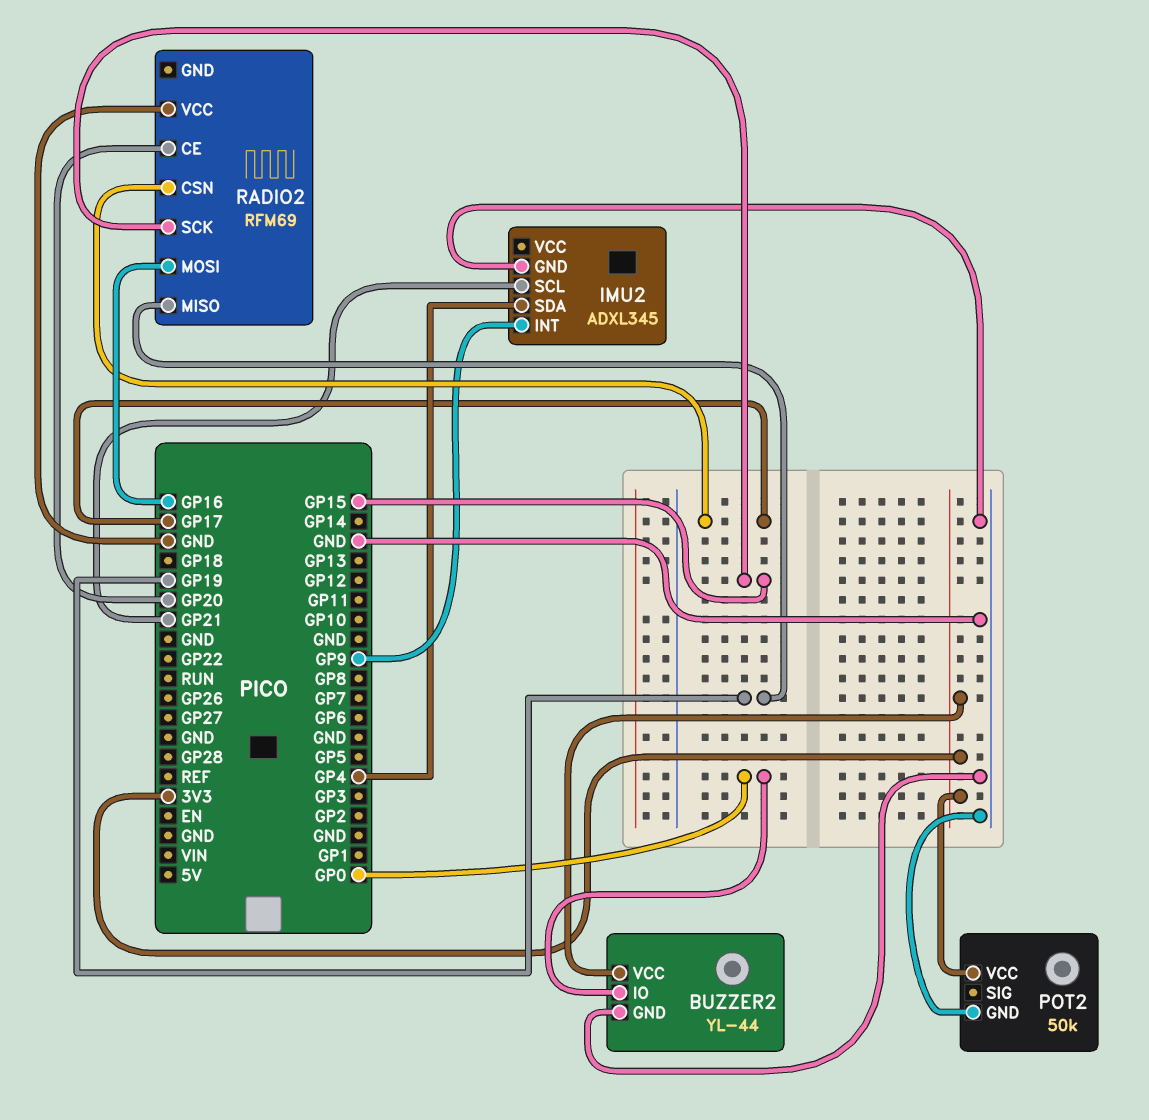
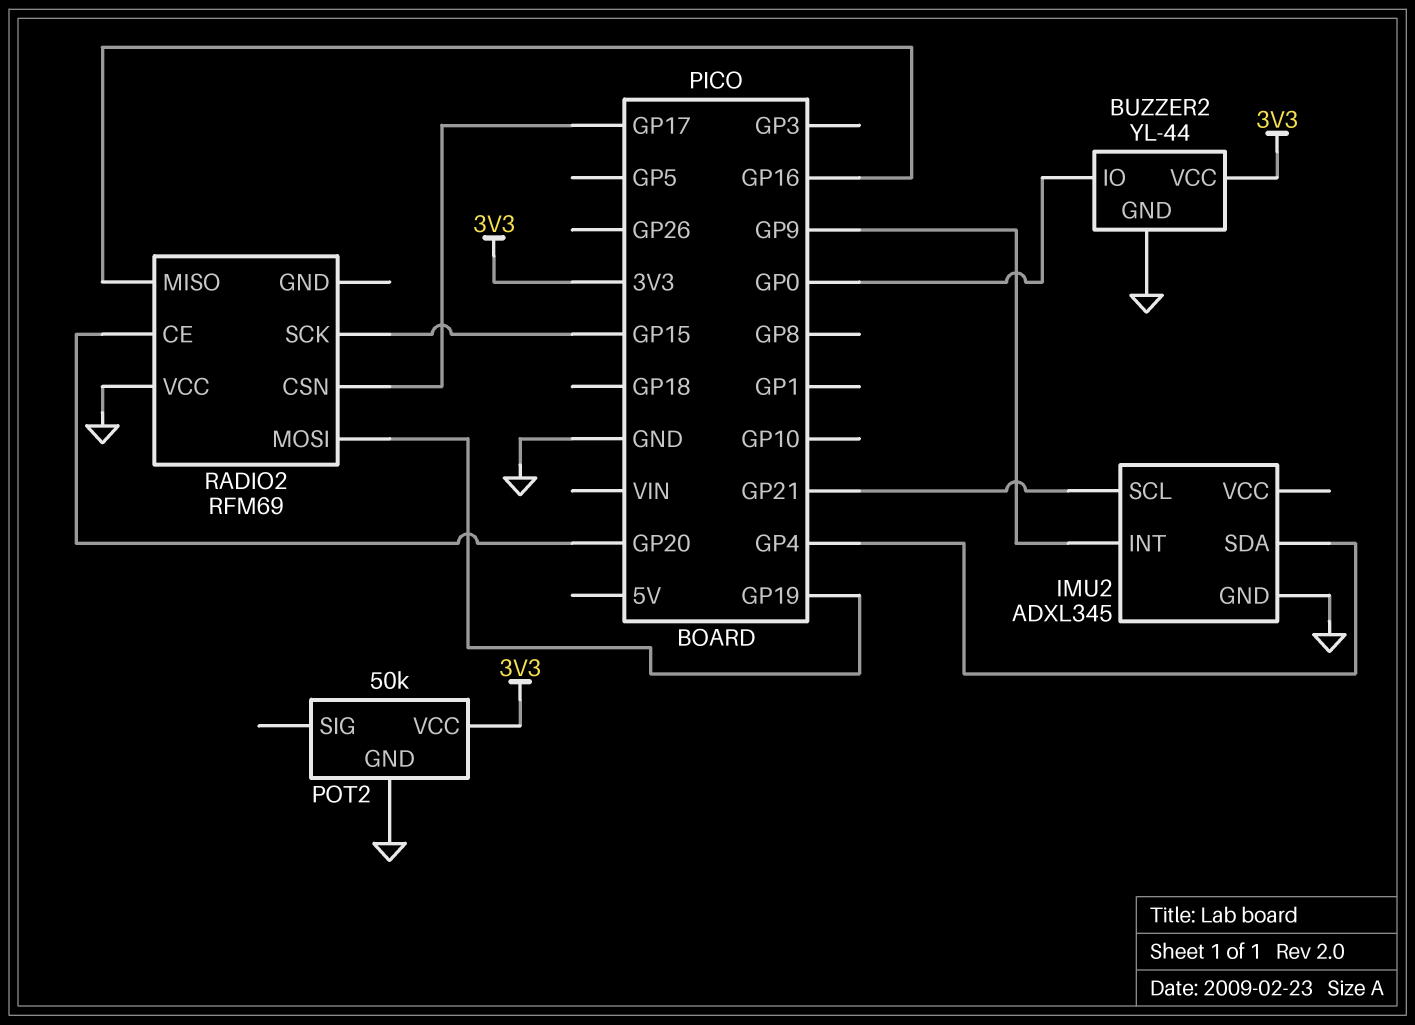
RADIO2 pin MISO: GP19 -> GP16
RADIO2 pin MOSI: GP16 -> GP19

